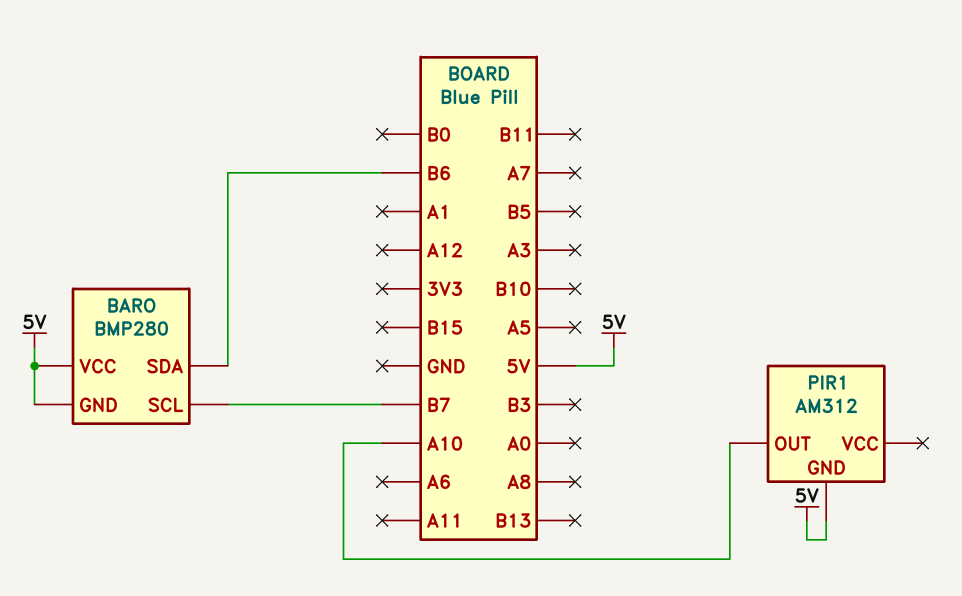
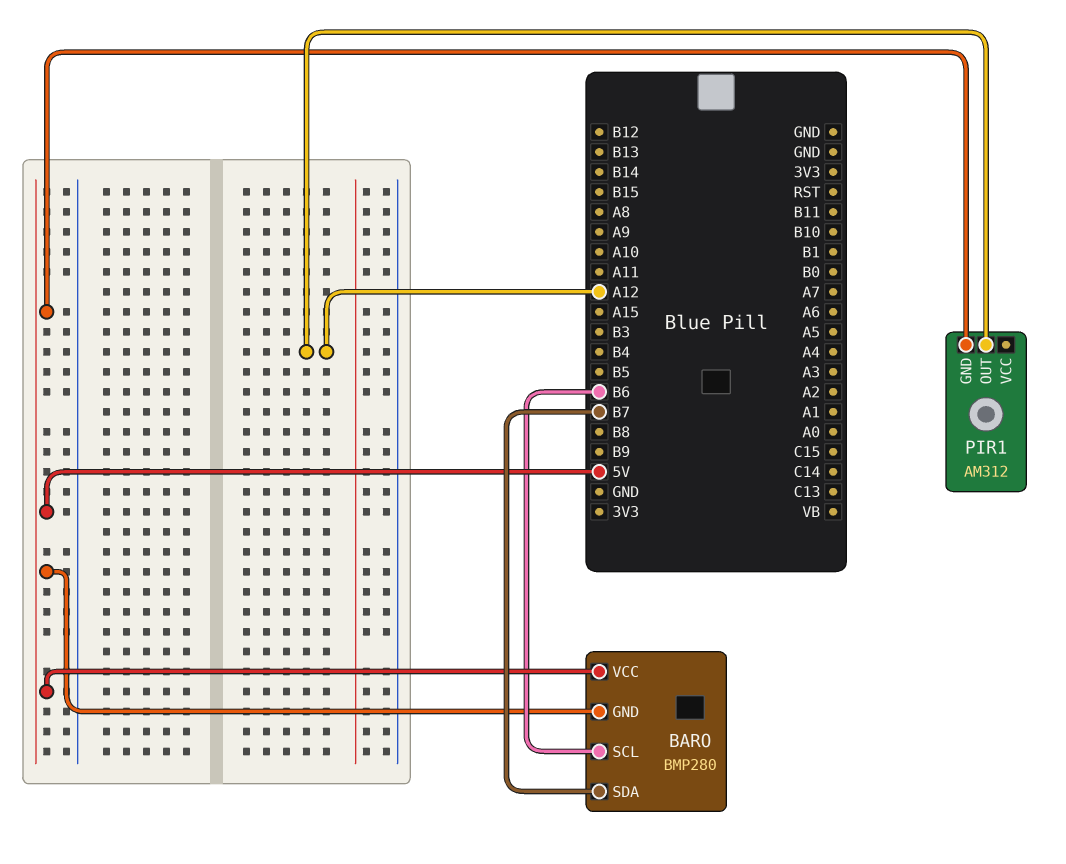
BARO pin SCL: B7 -> B6
BARO pin SDA: B6 -> B7
PIR1 pin OUT: A10 -> A12

